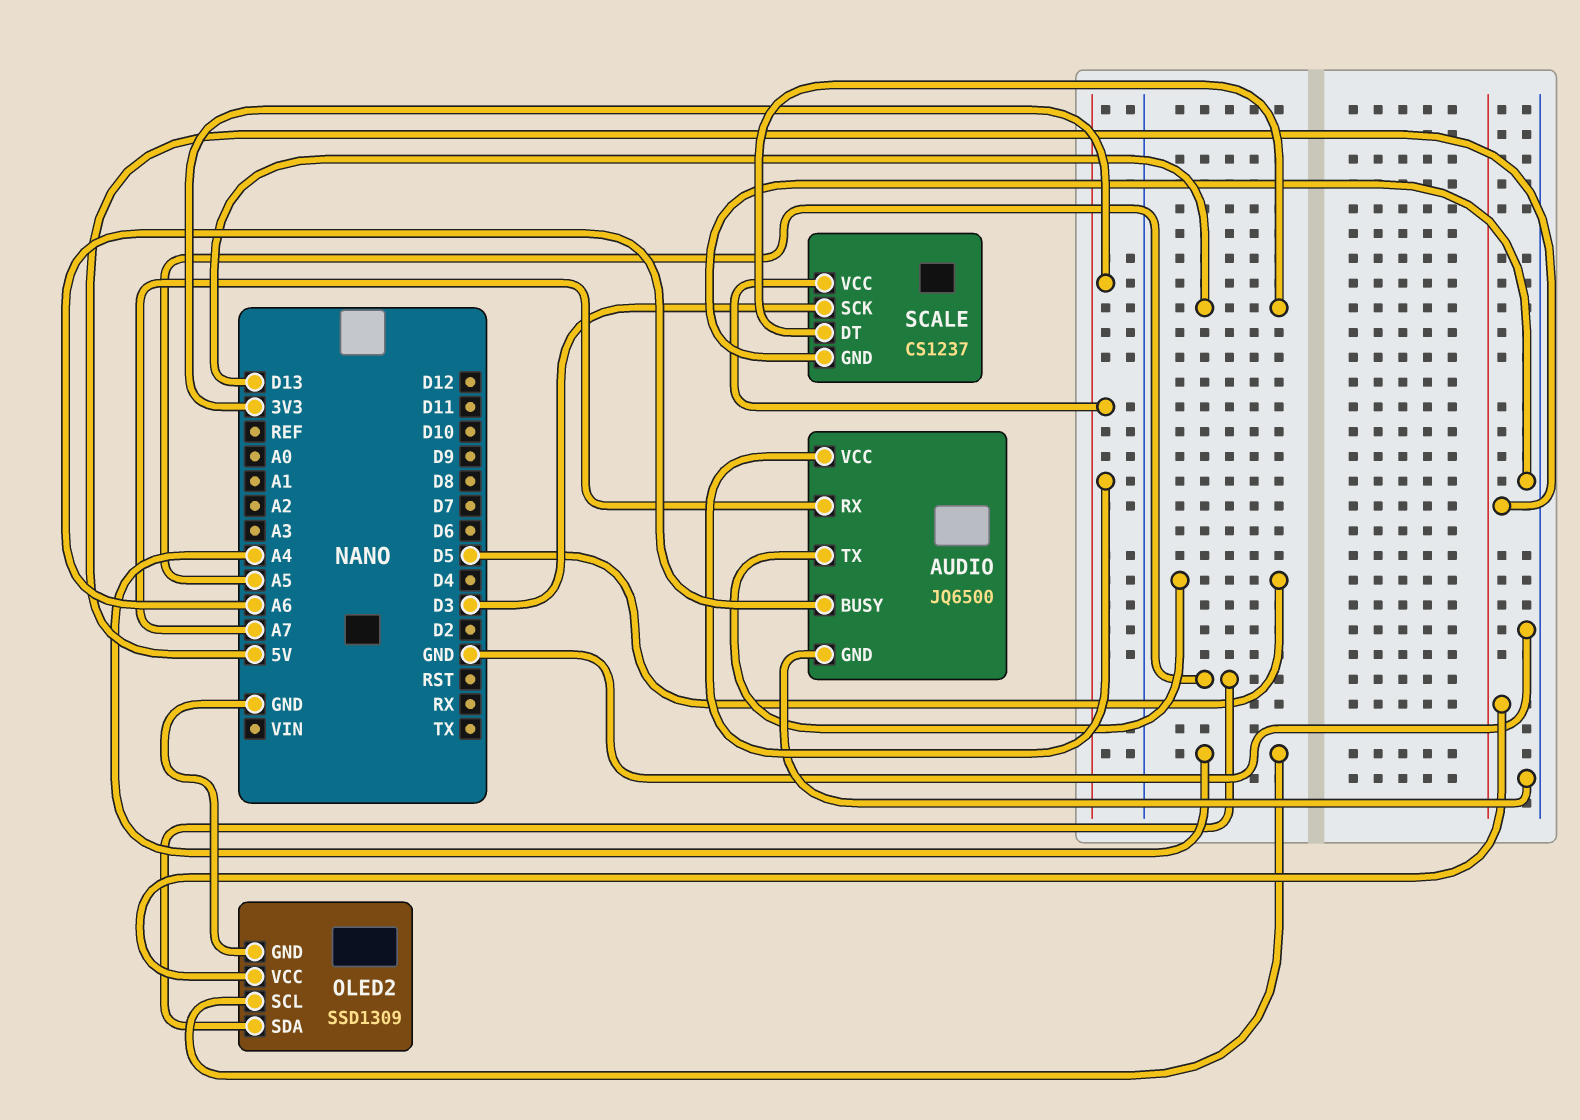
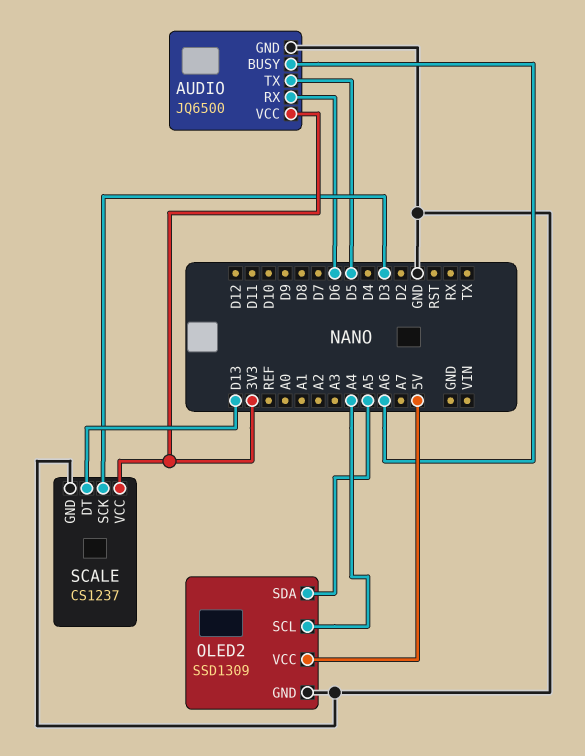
AUDIO pin RX: A7 -> D6

